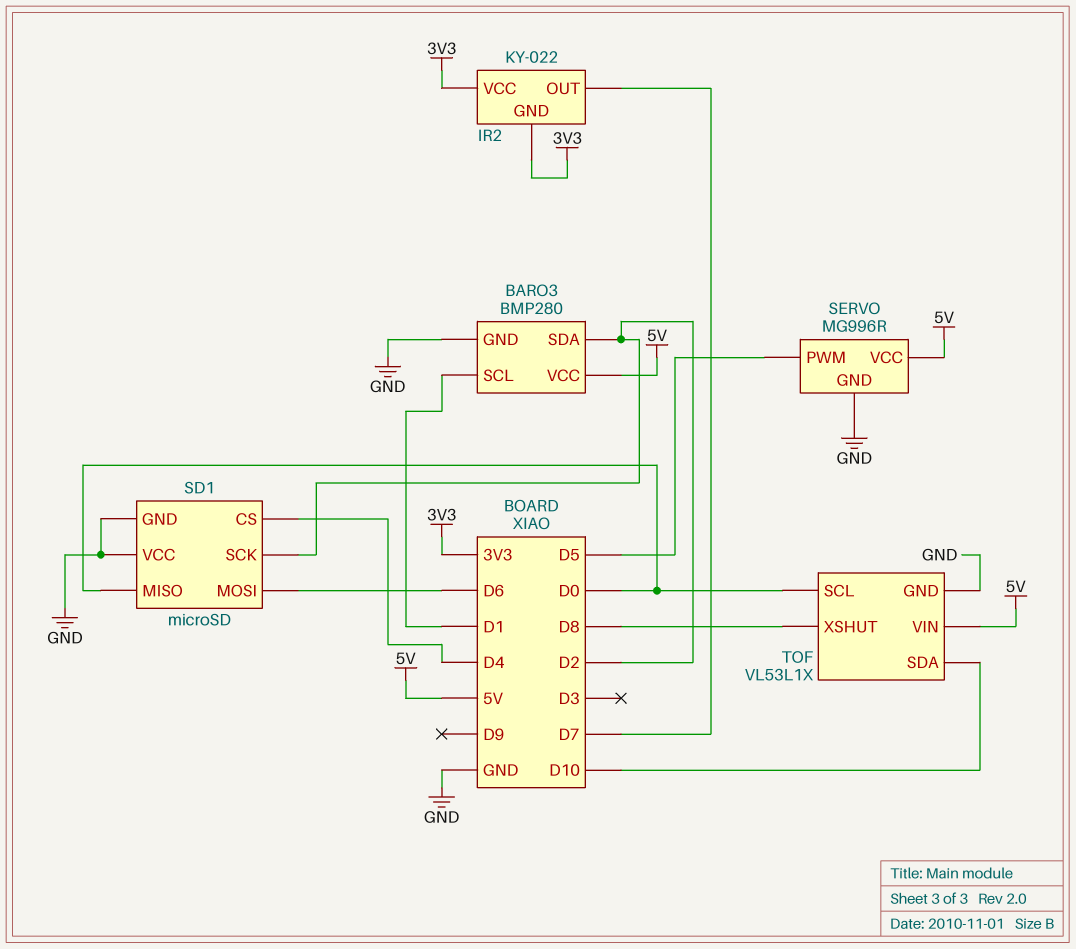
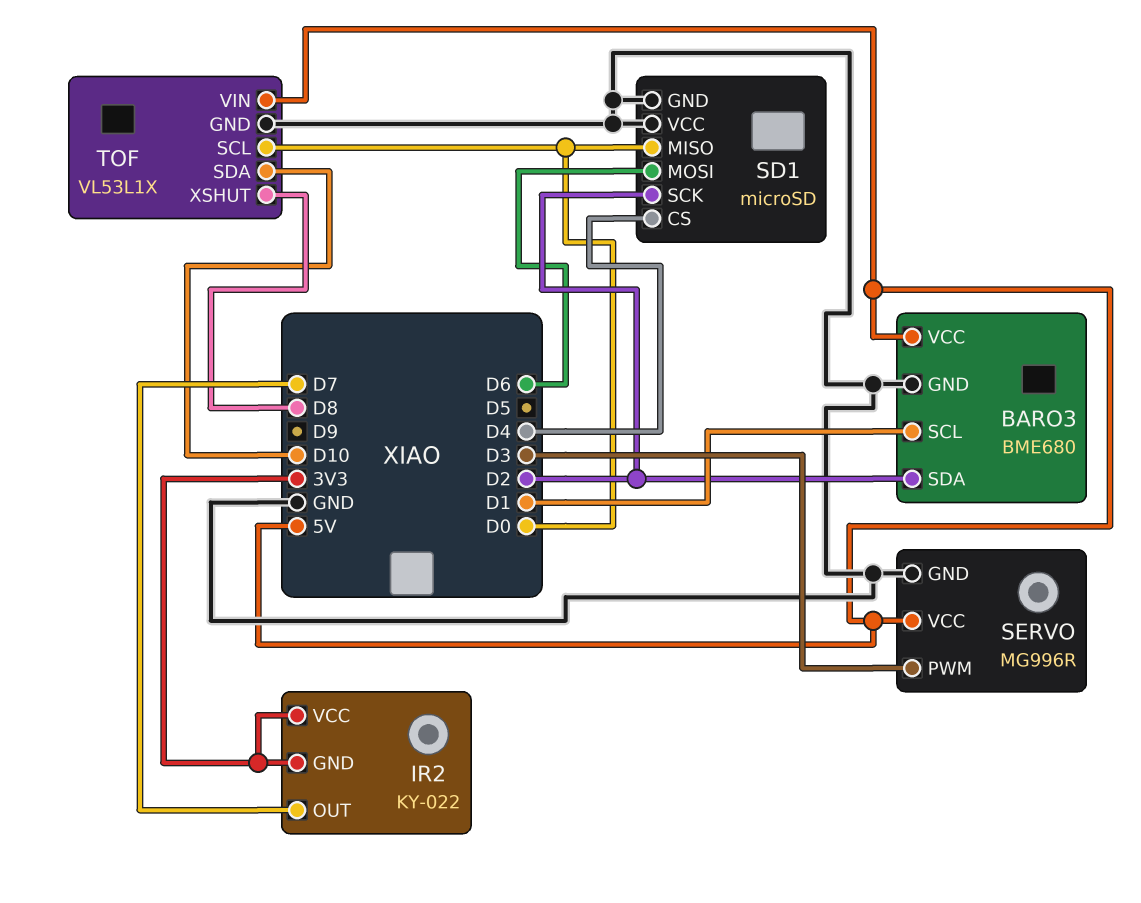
BARO3: BMP280 -> BME680
SERVO pin PWM: D5 -> D3

